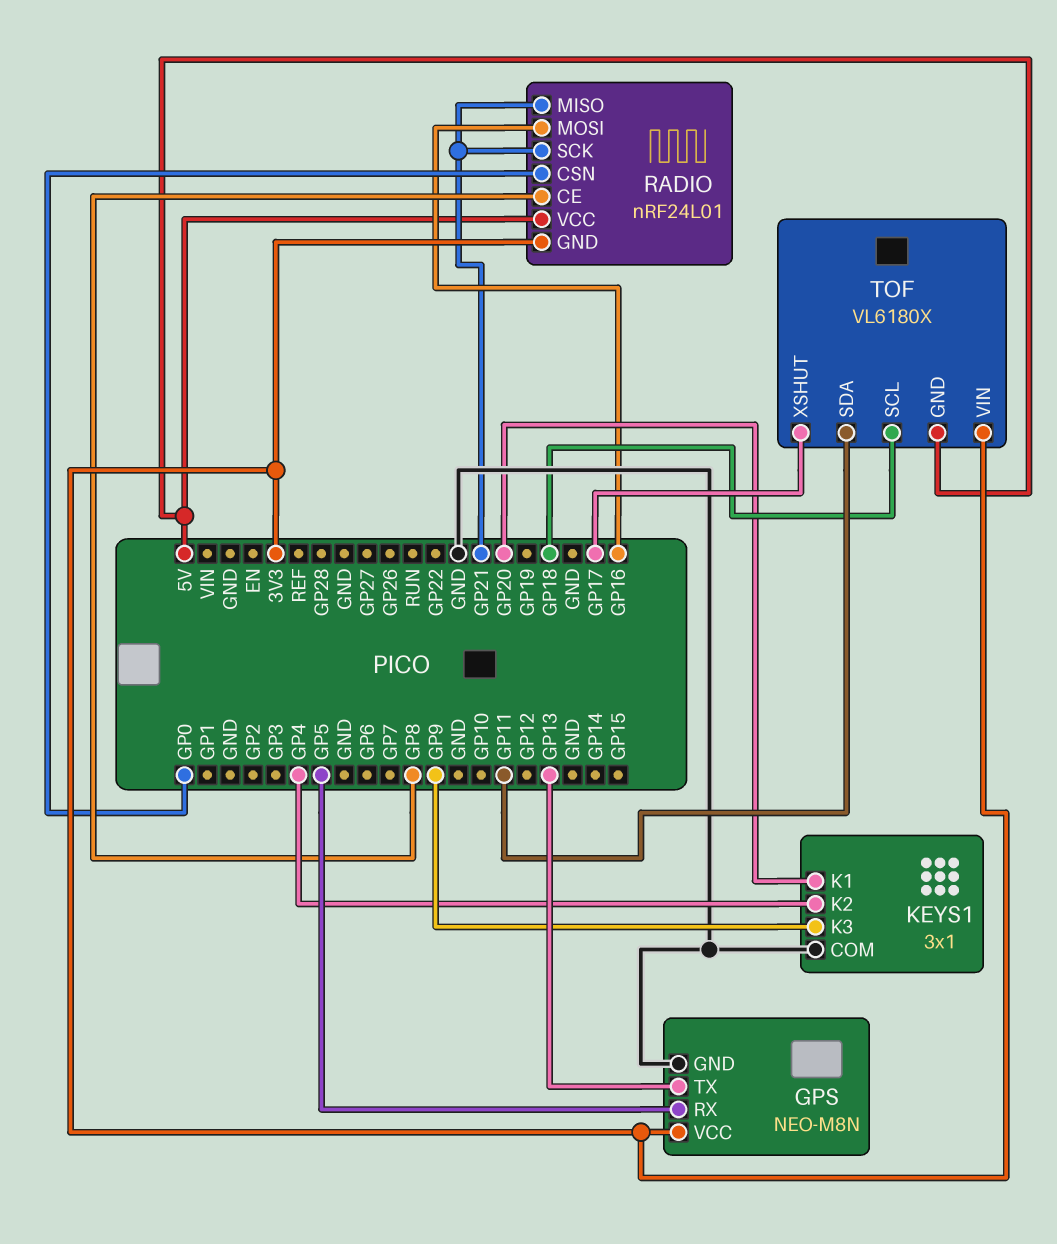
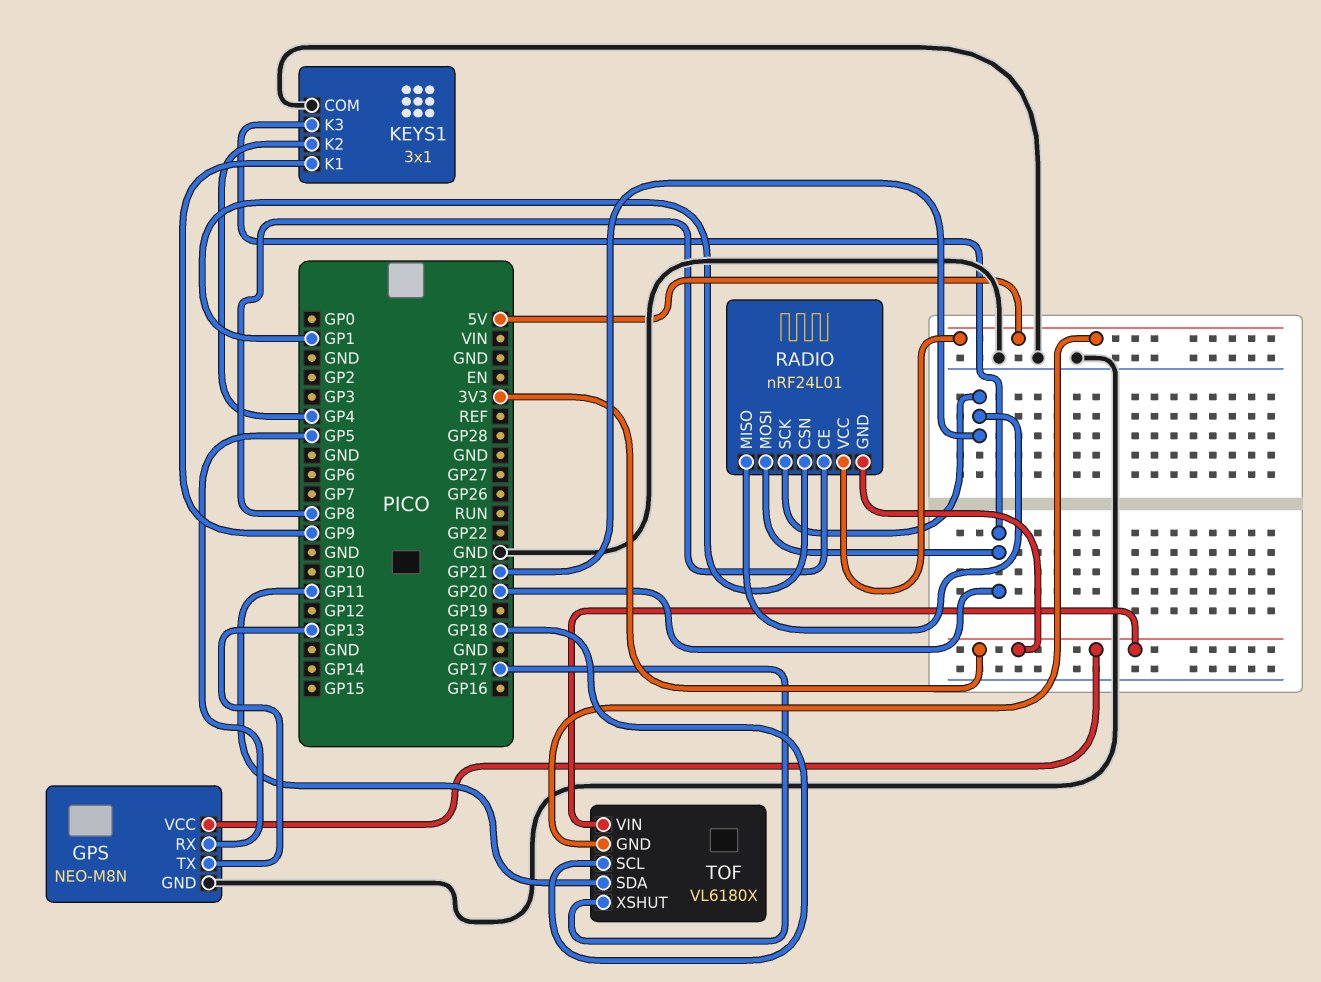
KEYS1 pin K1: GP20 -> GP9
KEYS1 pin K3: GP9 -> GP20
RADIO pin CSN: GP0 -> GP1
RADIO pin MOSI: GP16 -> GP20

